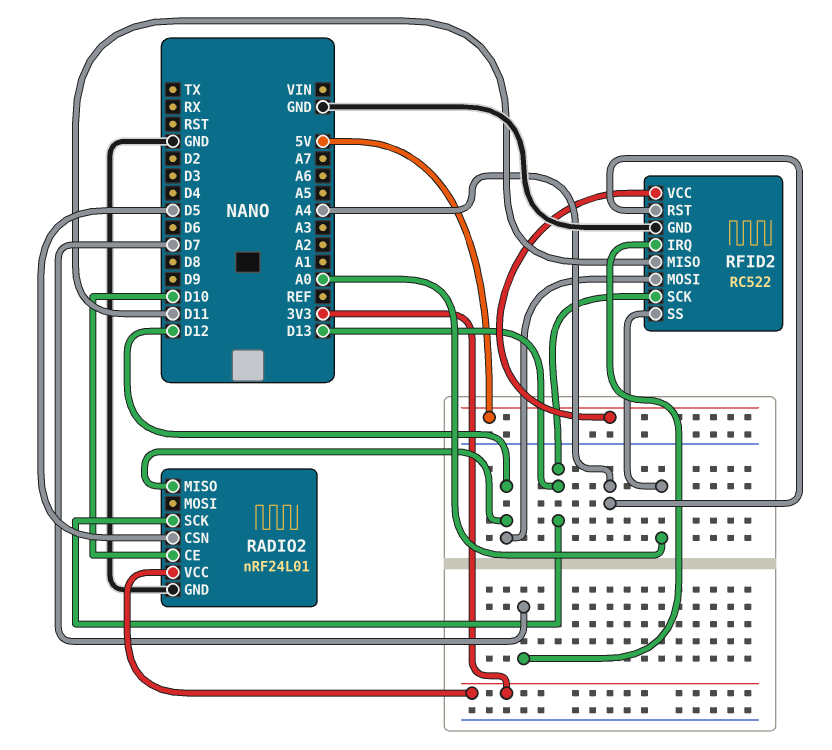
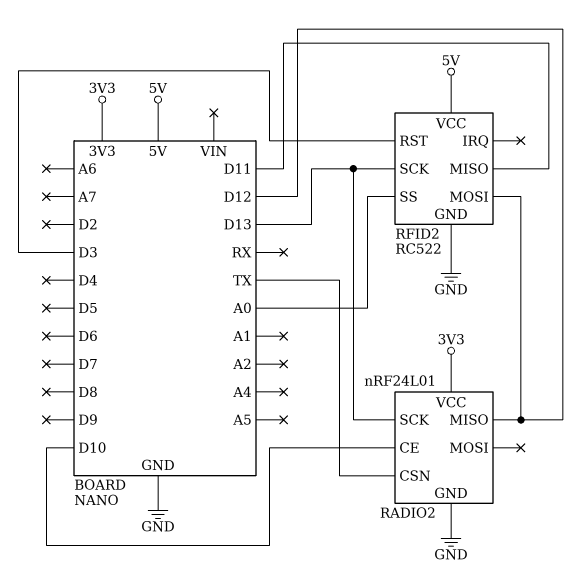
RADIO2 pin CSN: D5 -> TX
RFID2 pin IRQ: D7 -> none
RFID2 pin RST: A4 -> D3

